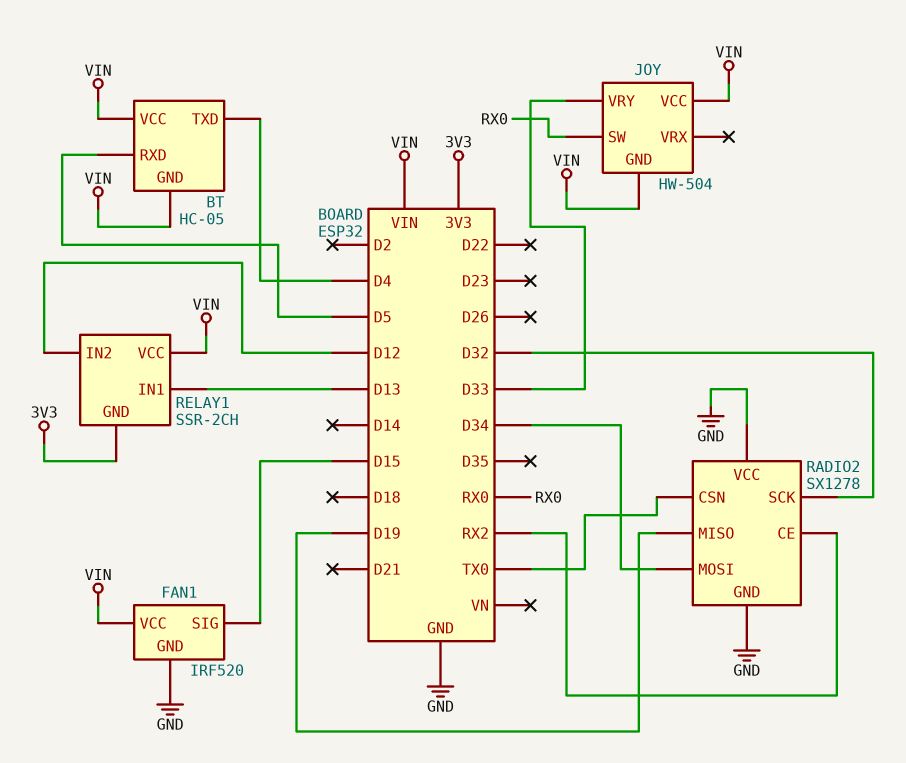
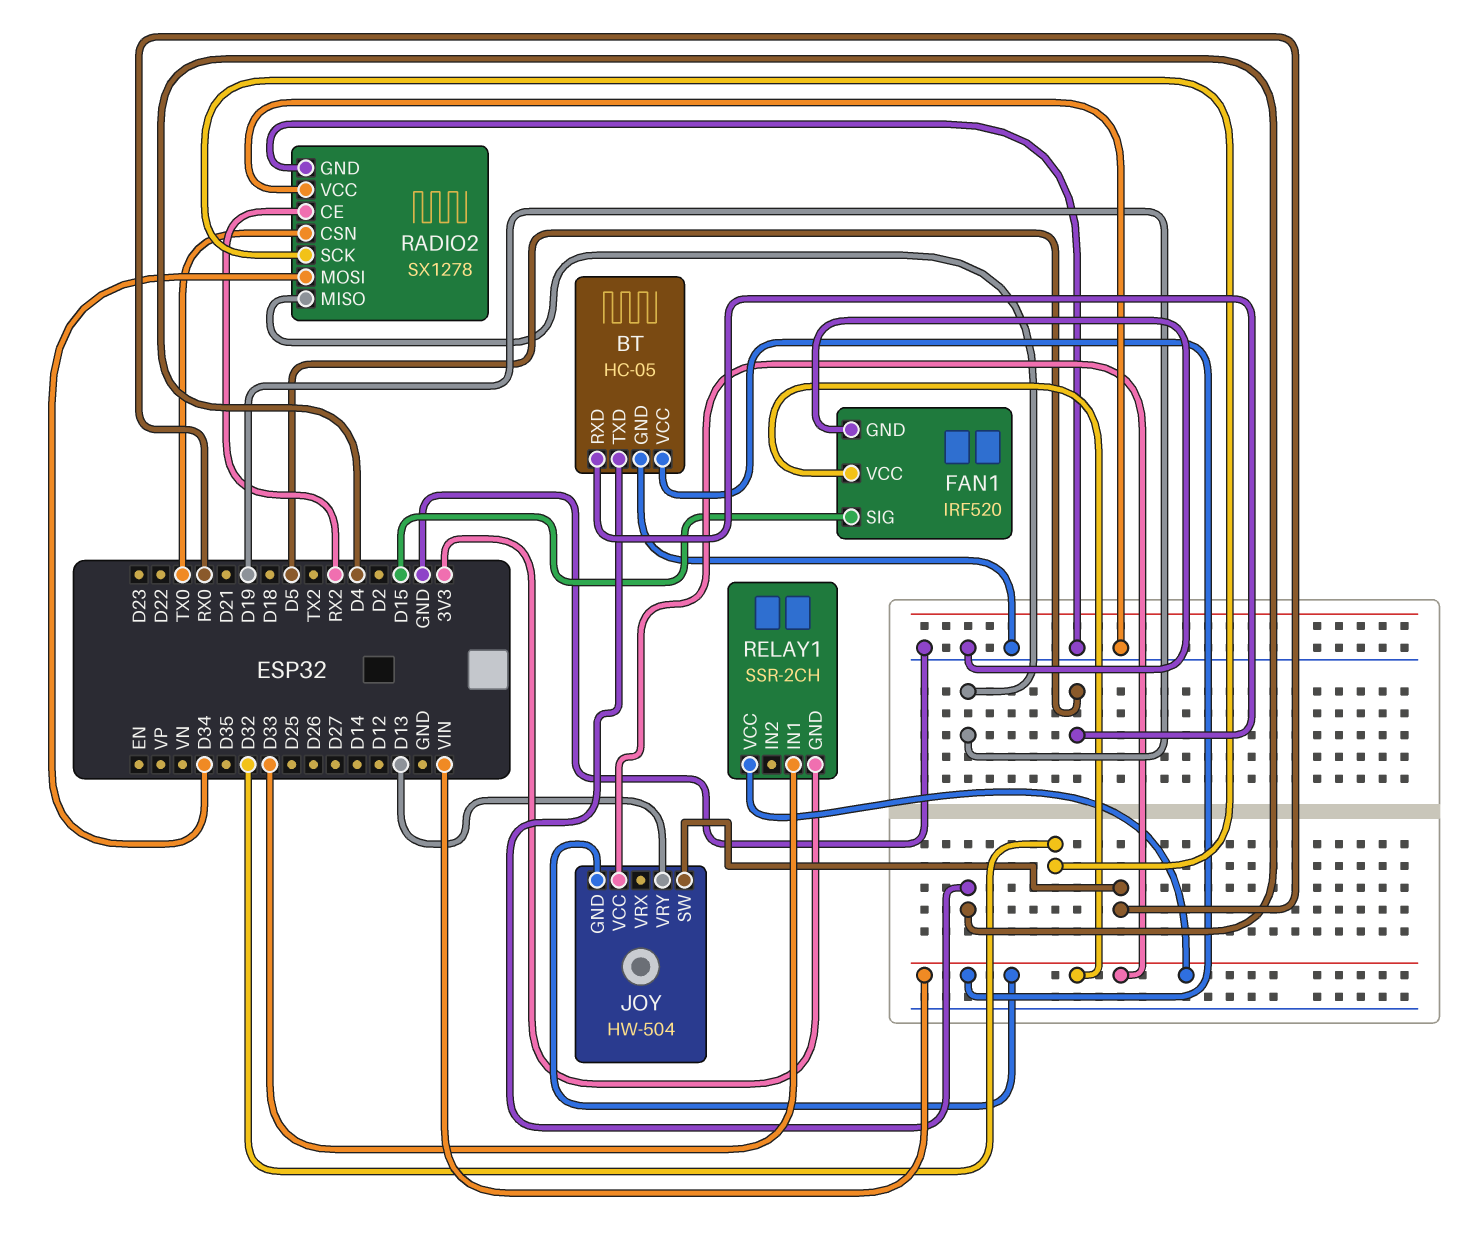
BT pin GND: VIN -> GND
JOY pin VRY: D33 -> D13
RELAY1 pin IN1: D13 -> D33
RELAY1 pin IN2: D12 -> none

